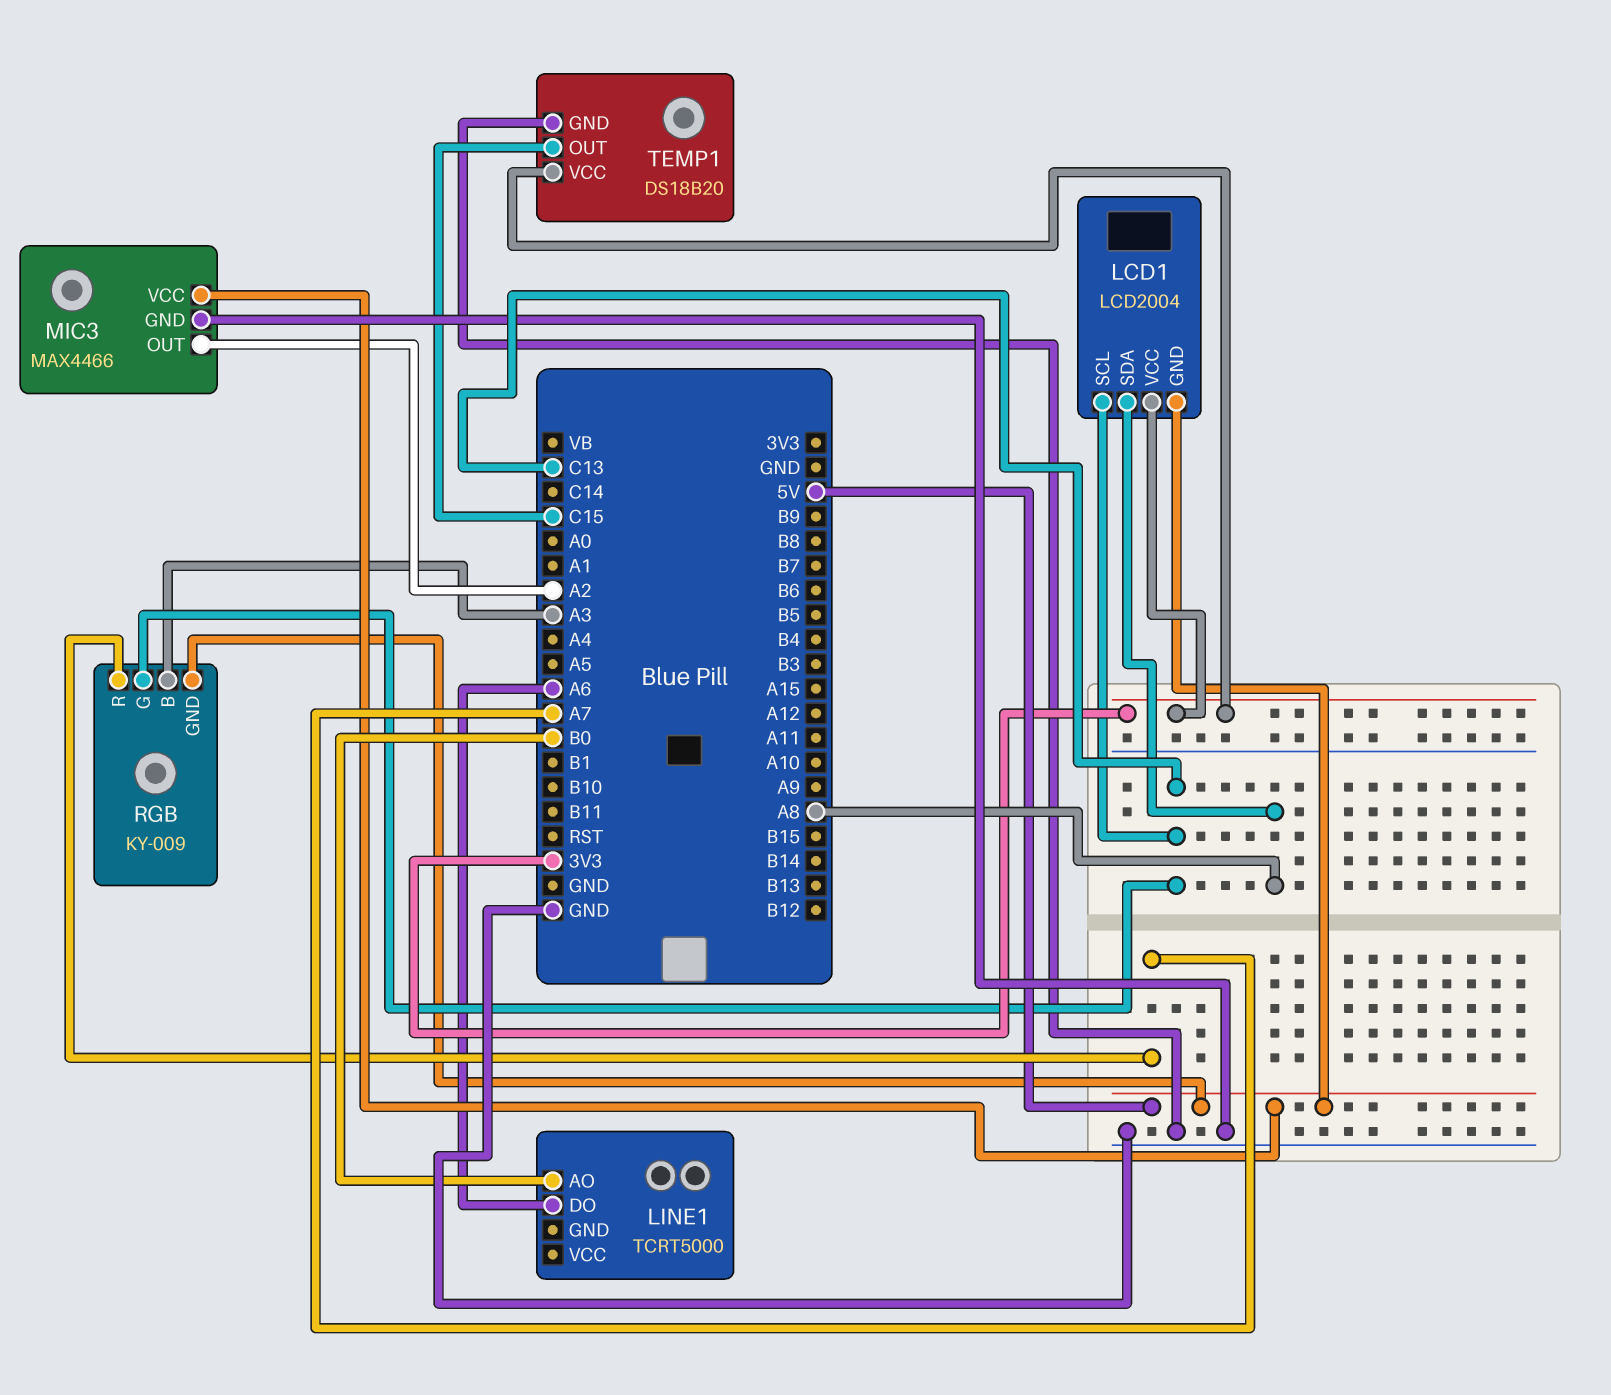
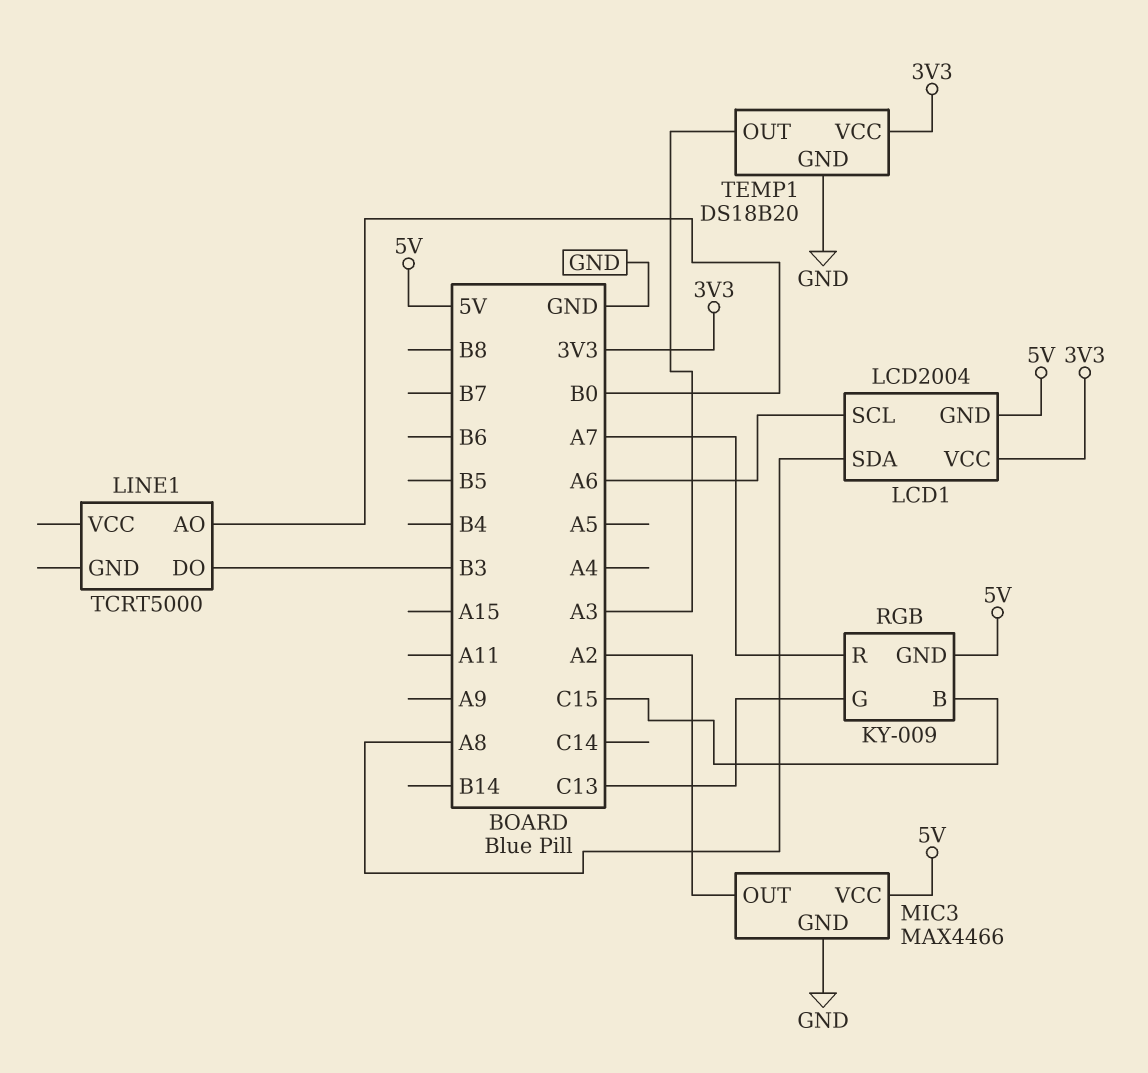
LCD1 pin SCL: C13 -> A6
LINE1 pin DO: A6 -> B3
RGB pin B: A3 -> C15
TEMP1 pin OUT: C15 -> A3

